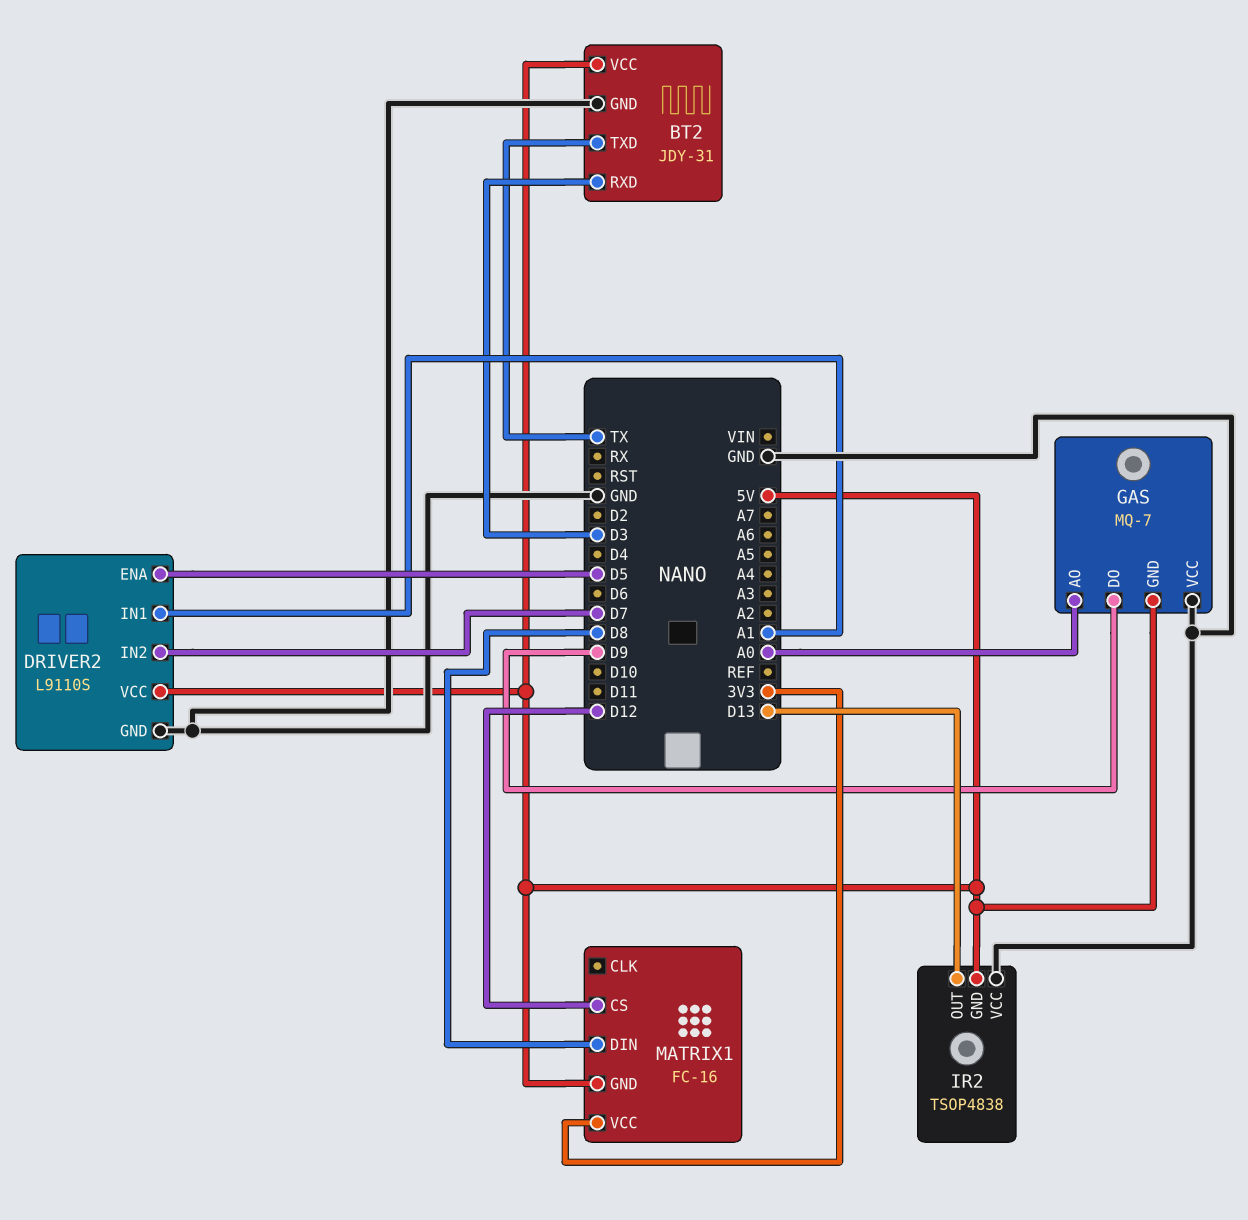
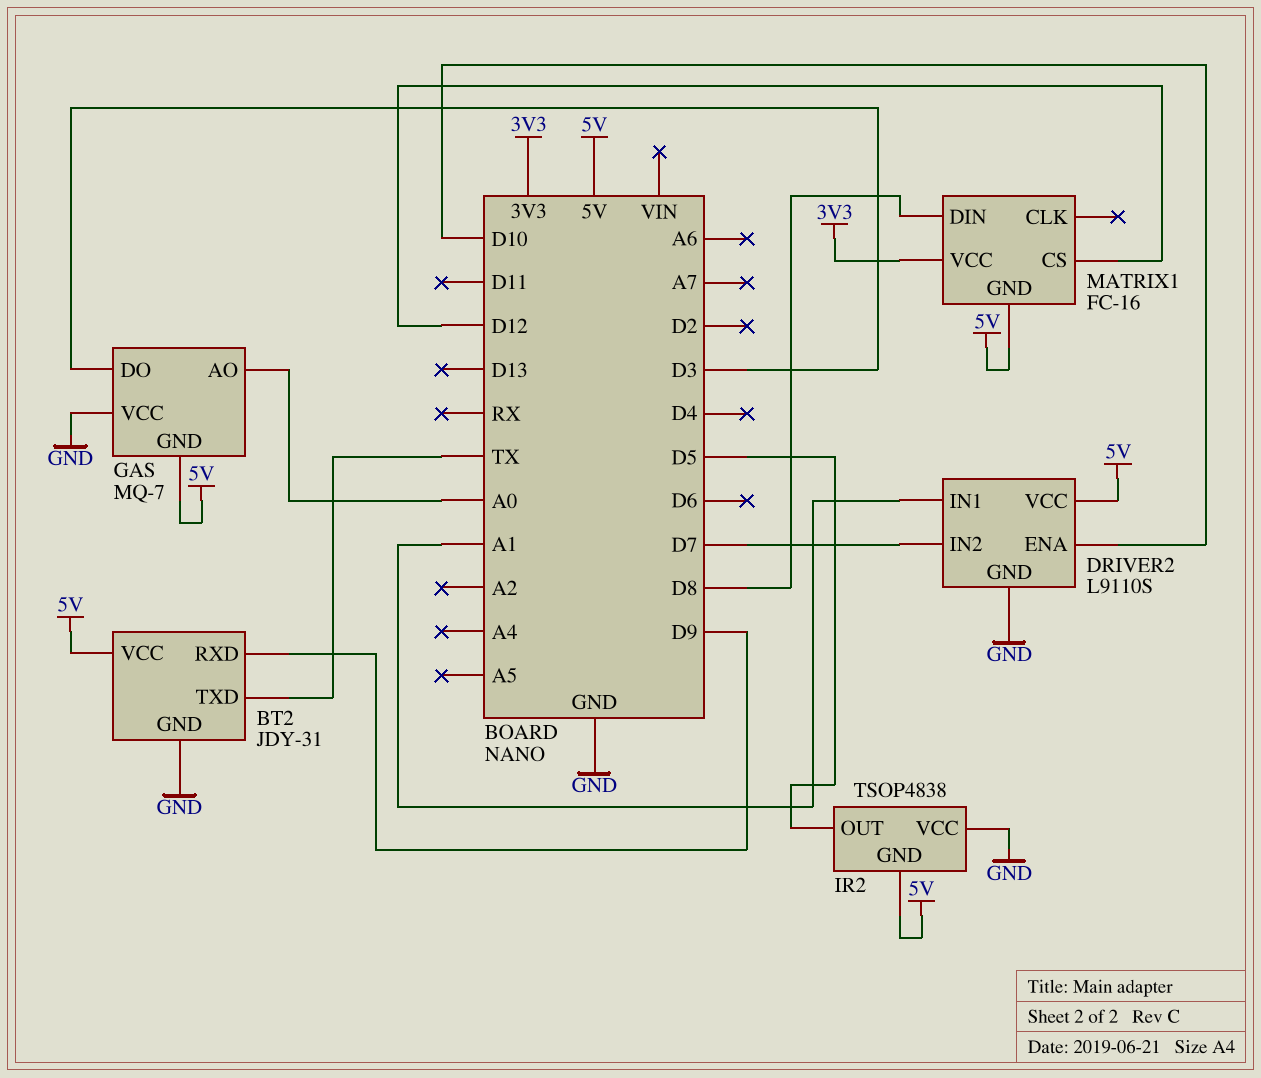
BT2 pin RXD: D3 -> D9
DRIVER2 pin ENA: D5 -> D10
GAS pin DO: D9 -> D3
IR2 pin OUT: D13 -> D5

